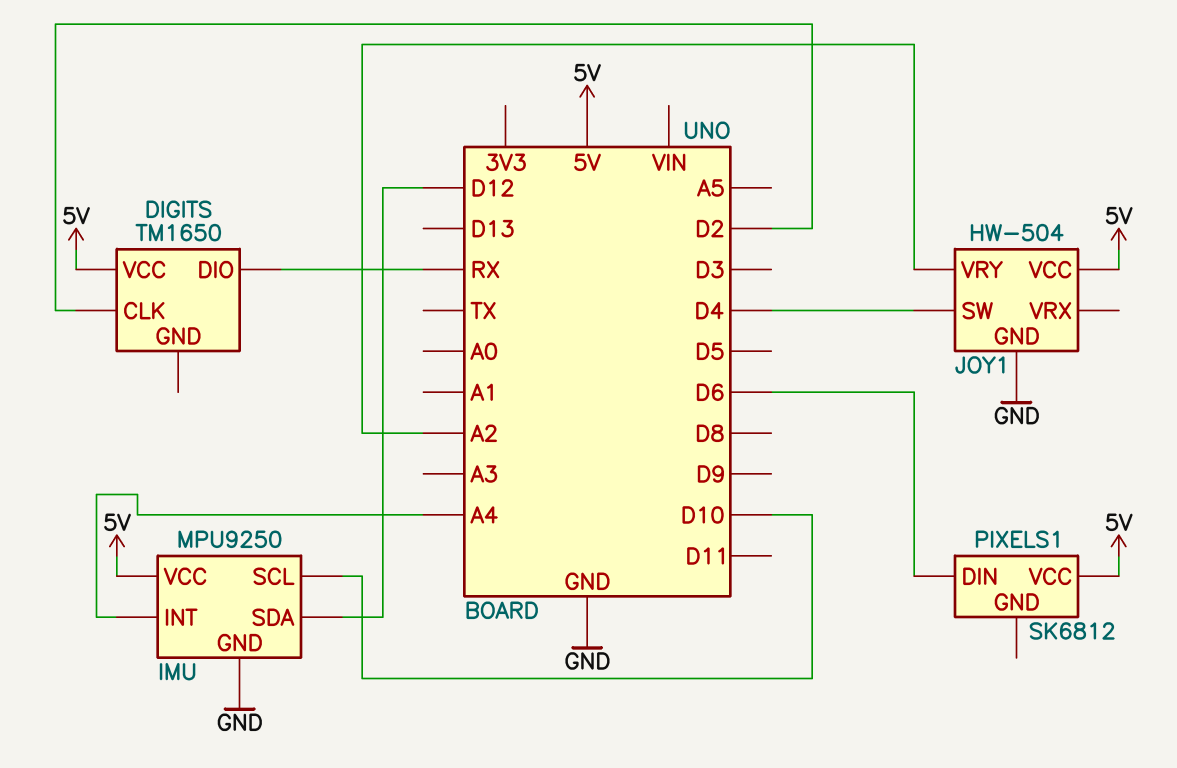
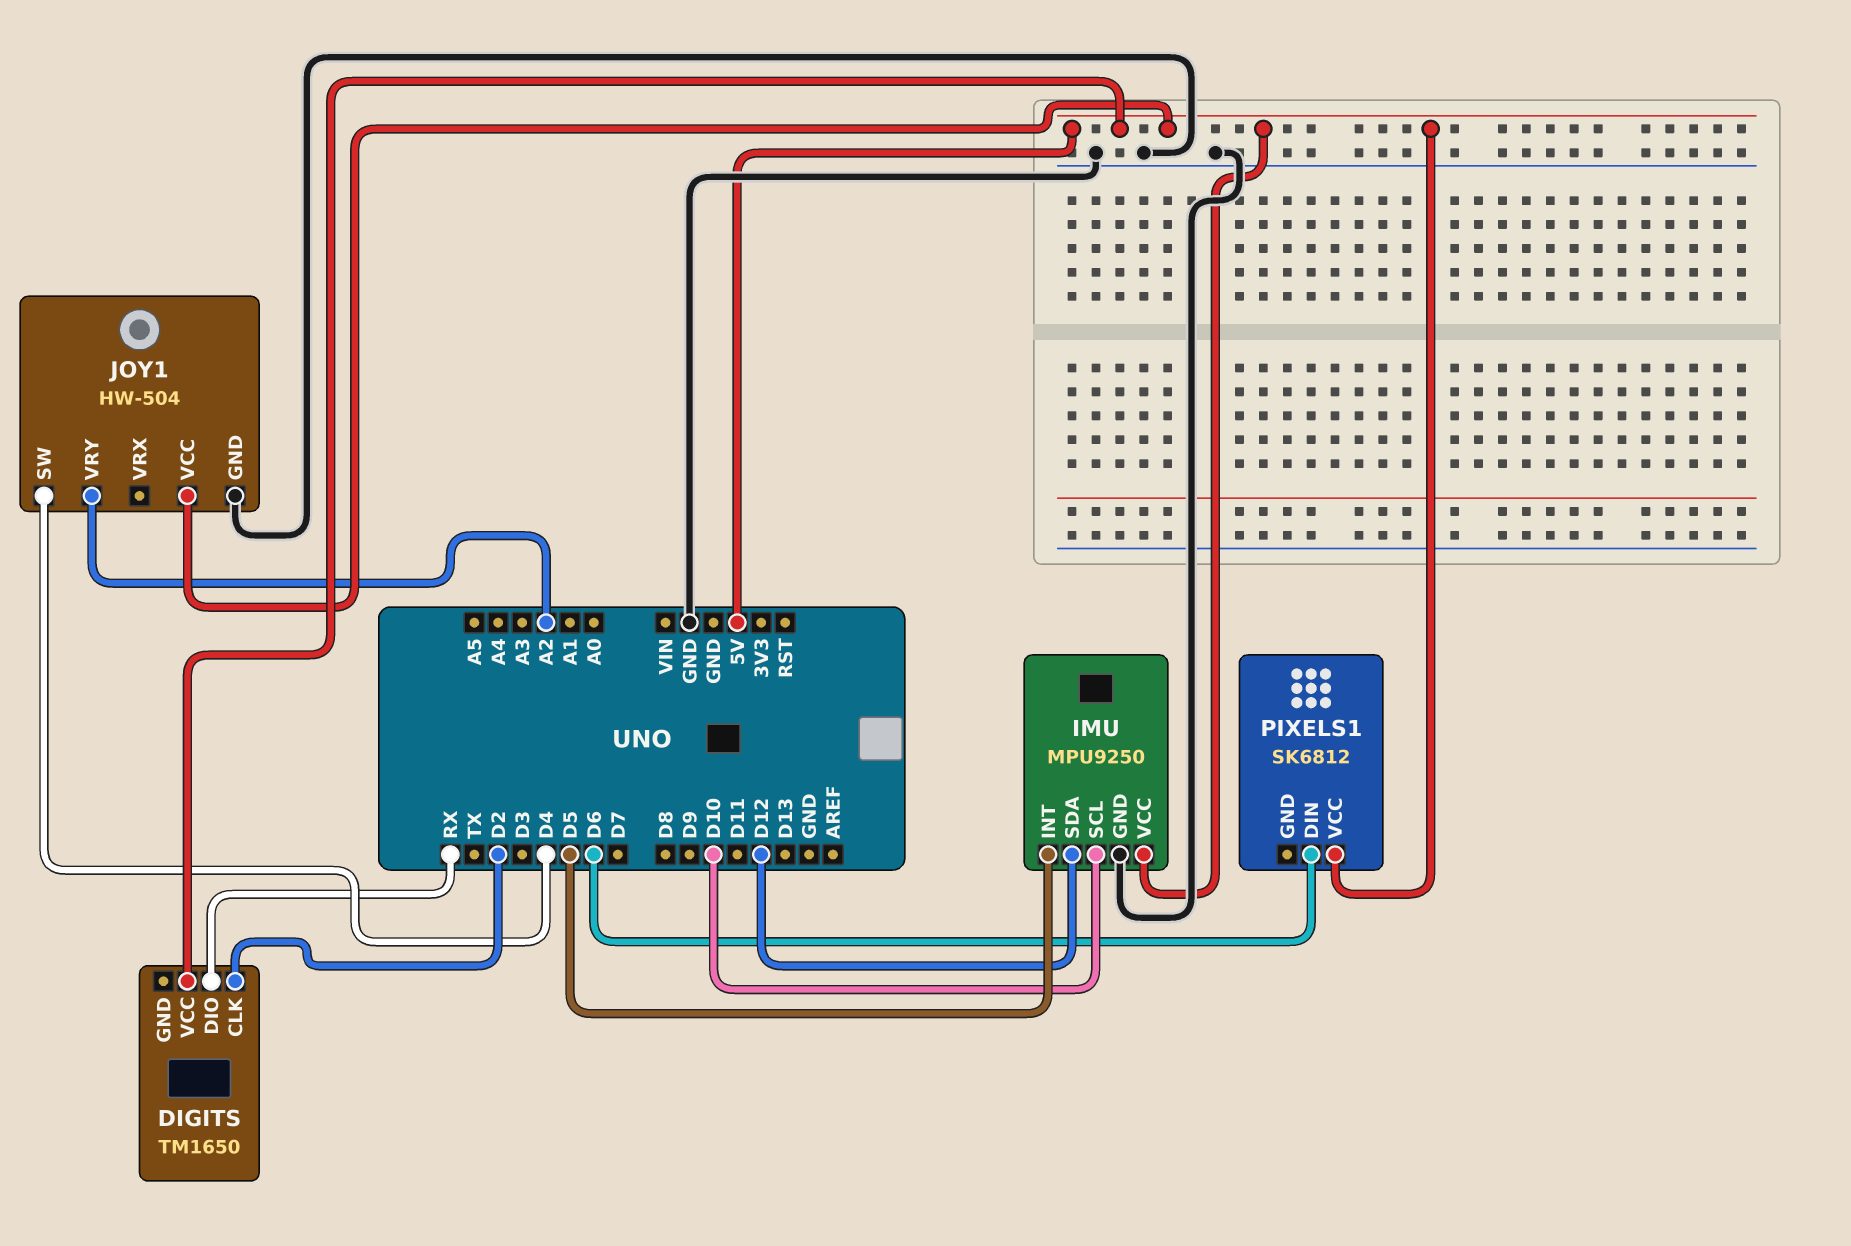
IMU pin INT: A4 -> D5

